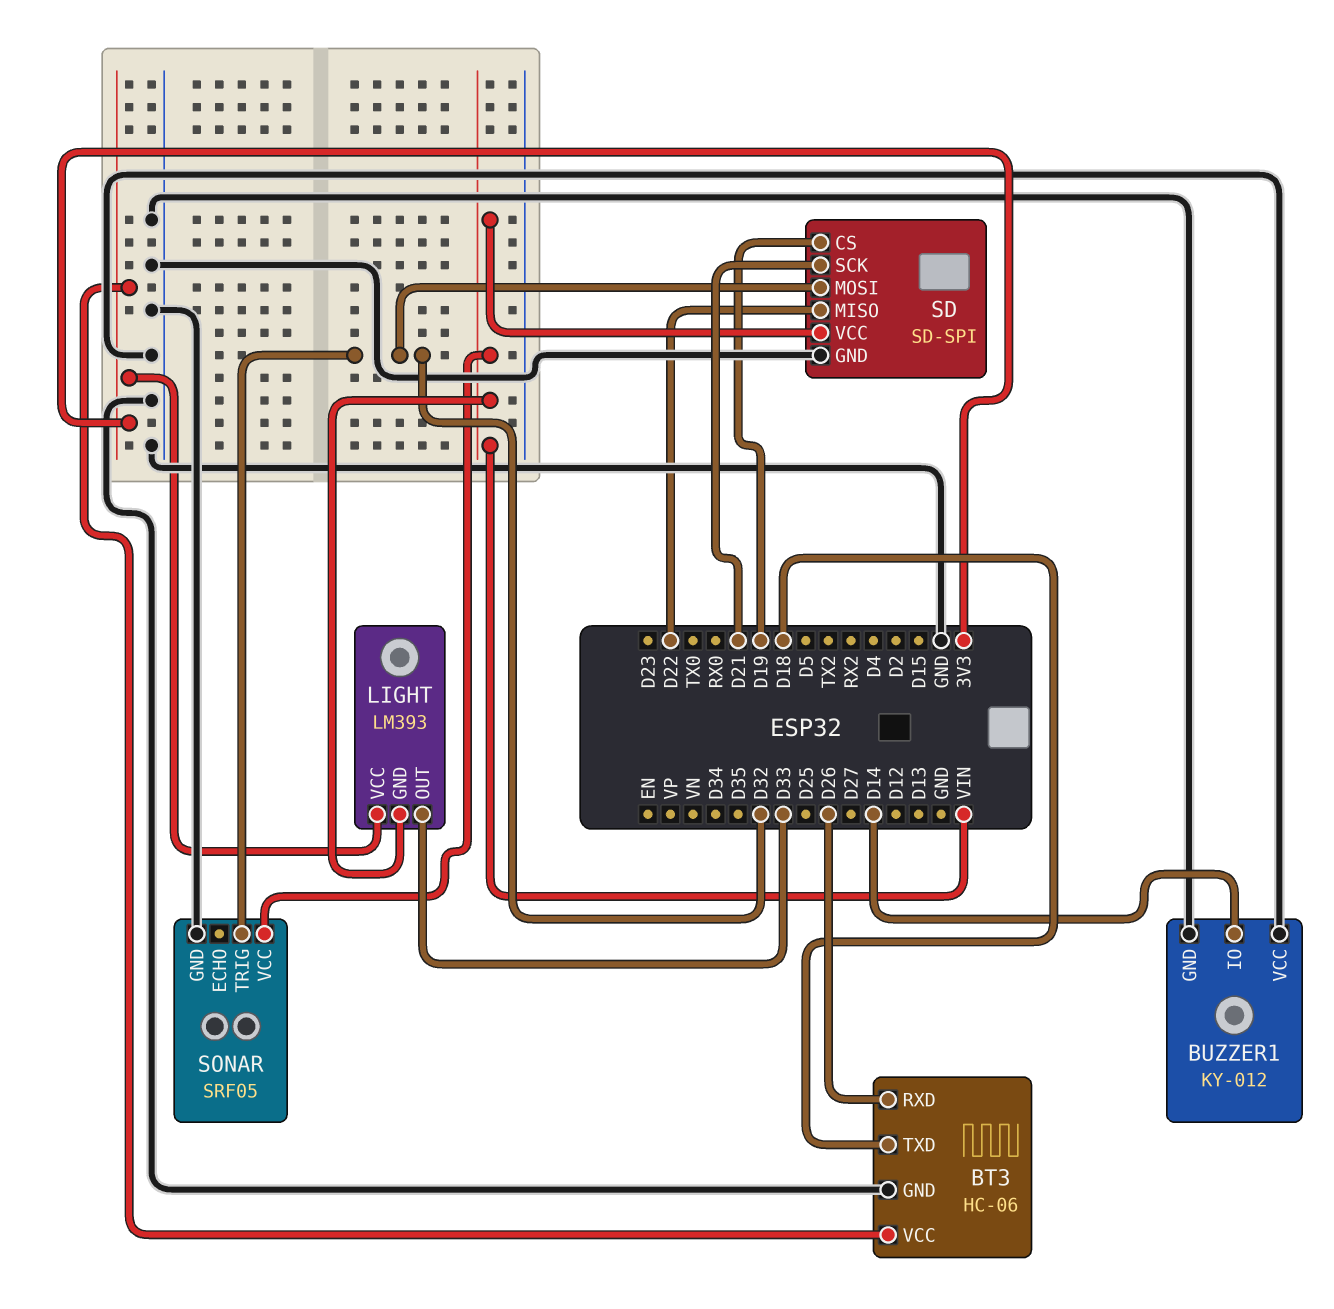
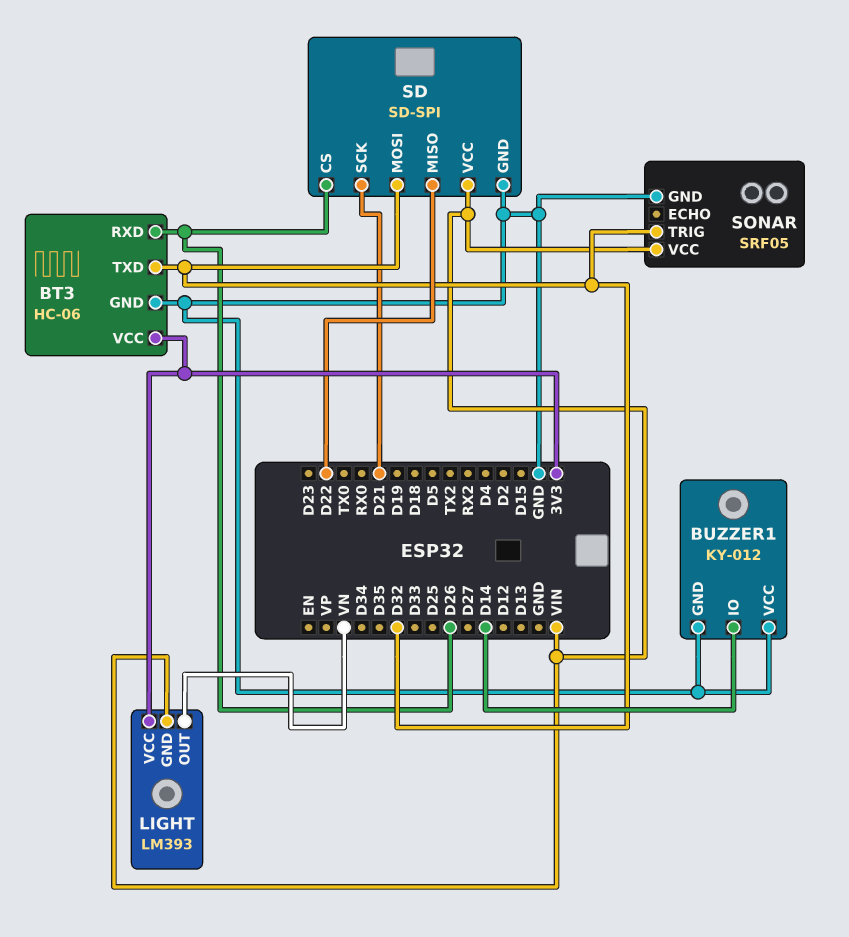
BT3 pin TXD: D18 -> D32
LIGHT pin OUT: D33 -> VN
SD pin CS: D19 -> D26

